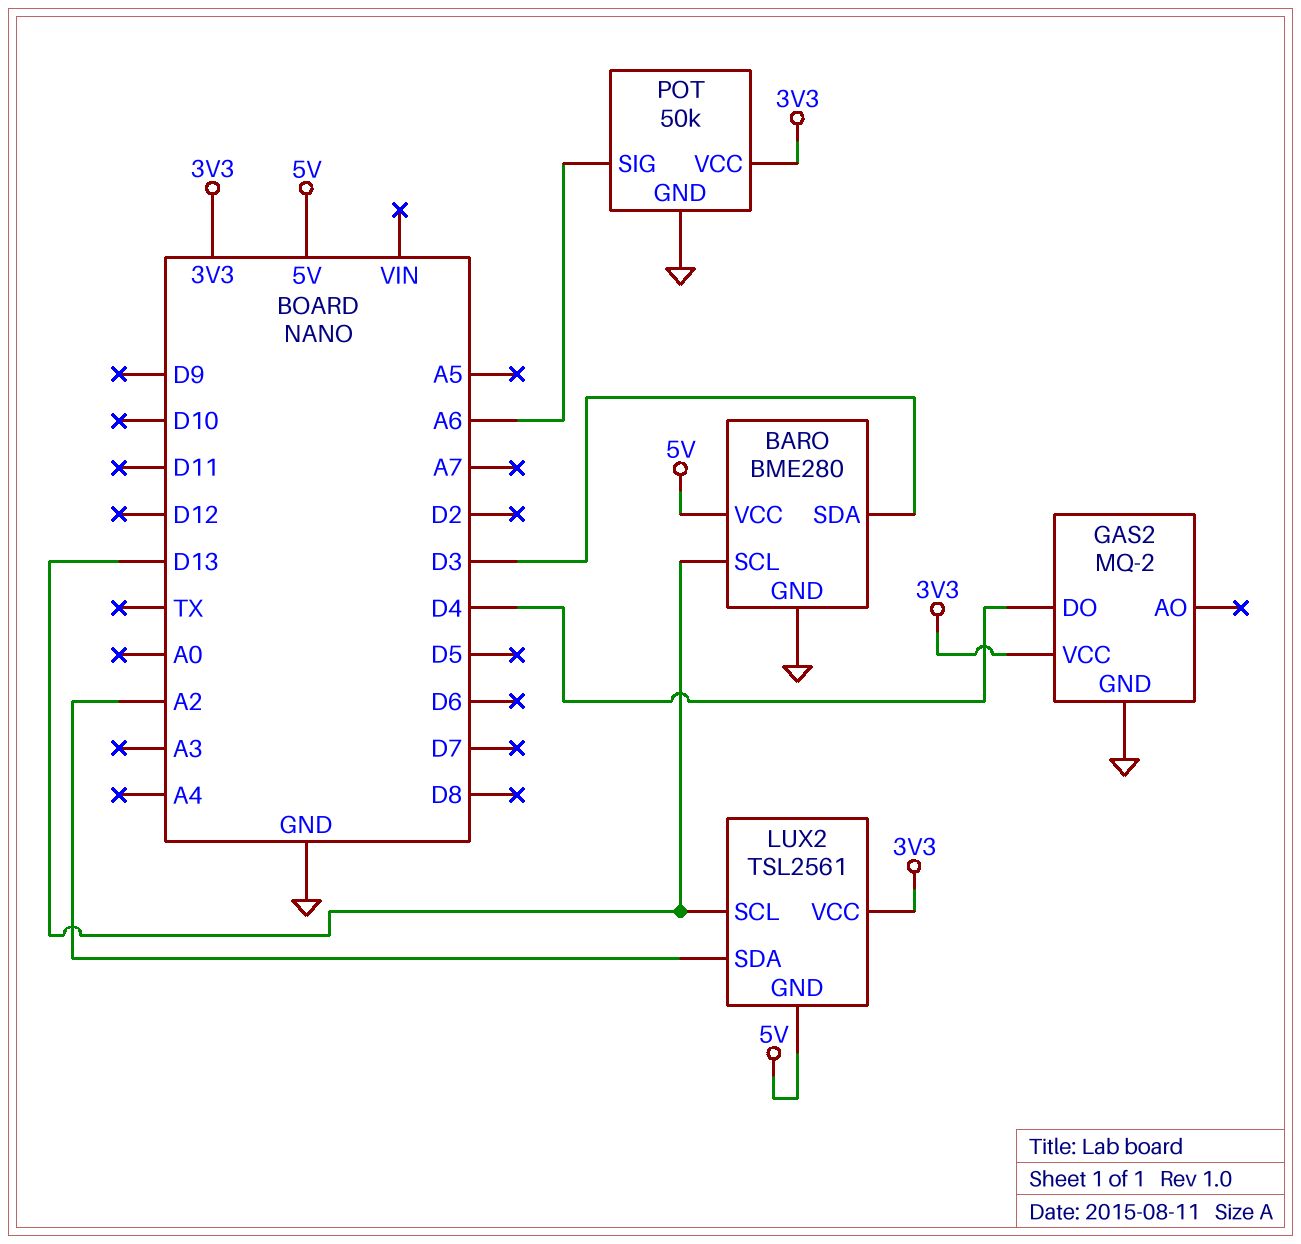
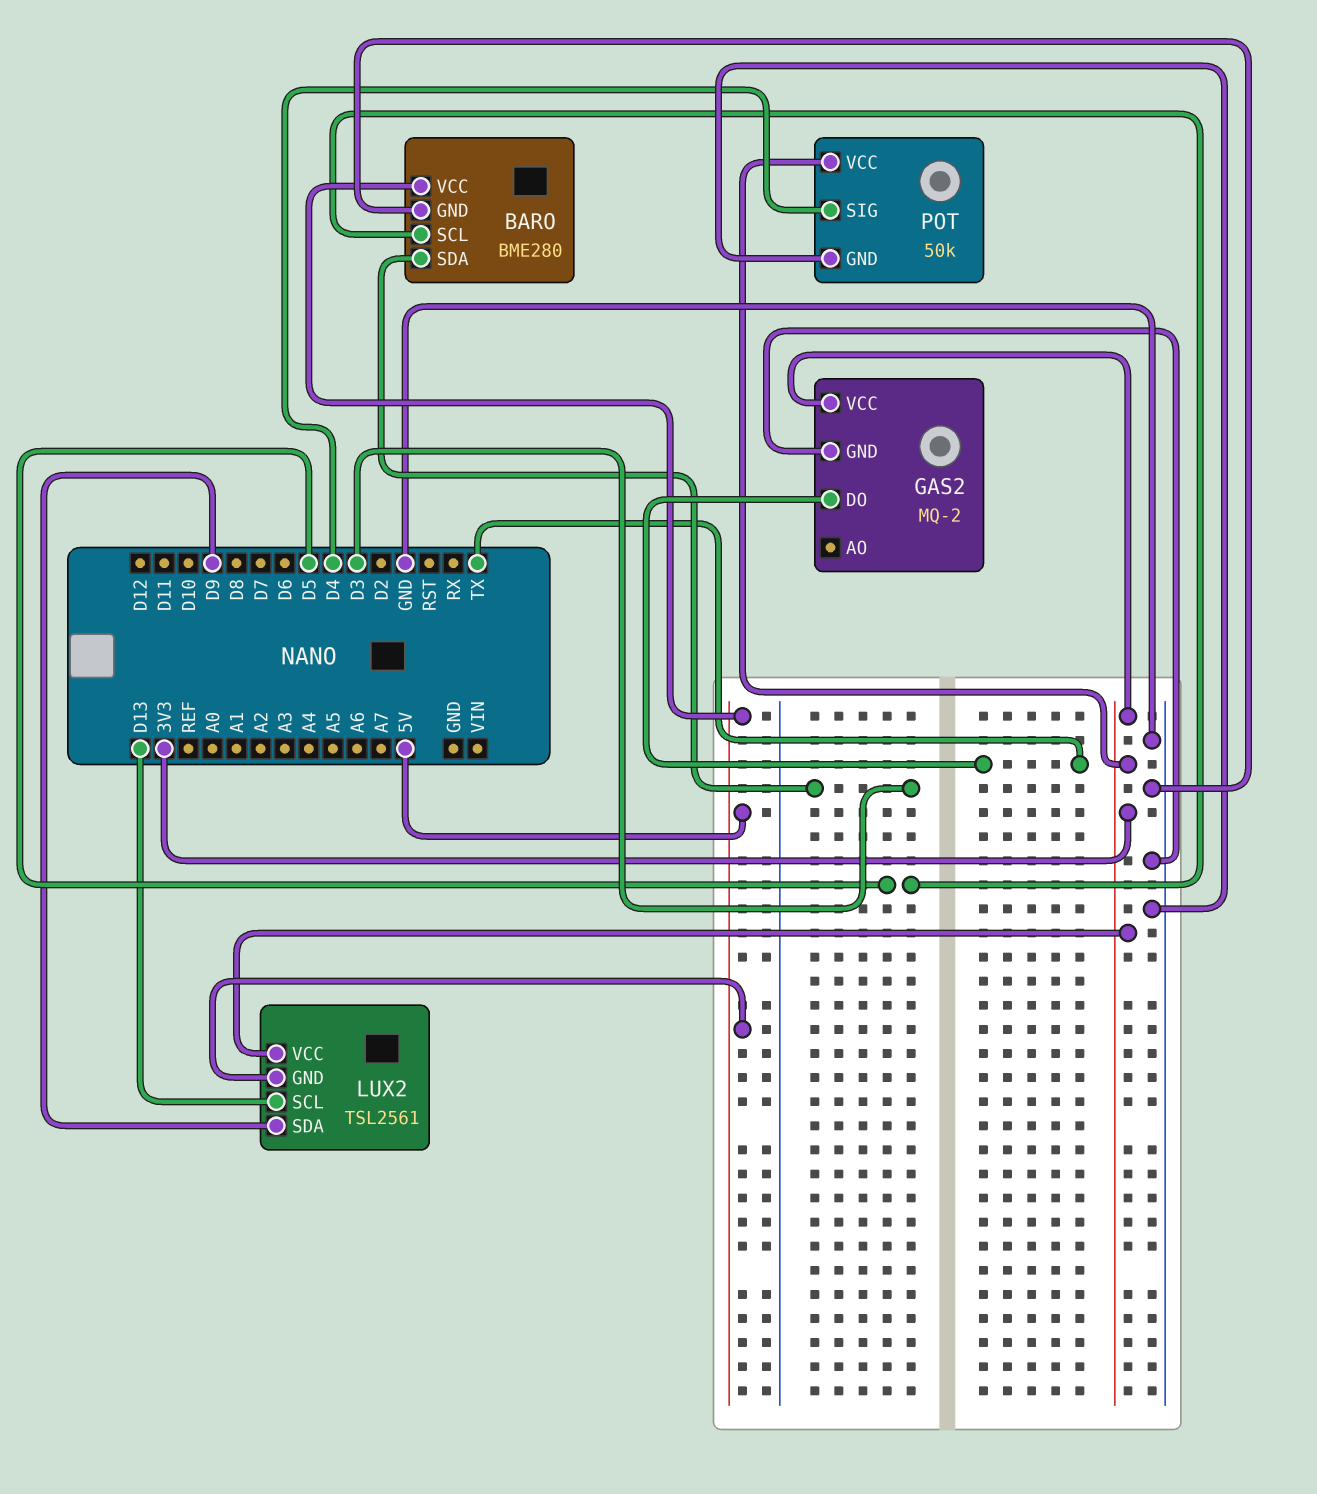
BARO pin SCL: D13 -> D5
GAS2 pin DO: D4 -> TX
LUX2 pin SDA: A2 -> D9
POT pin SIG: A6 -> D4

